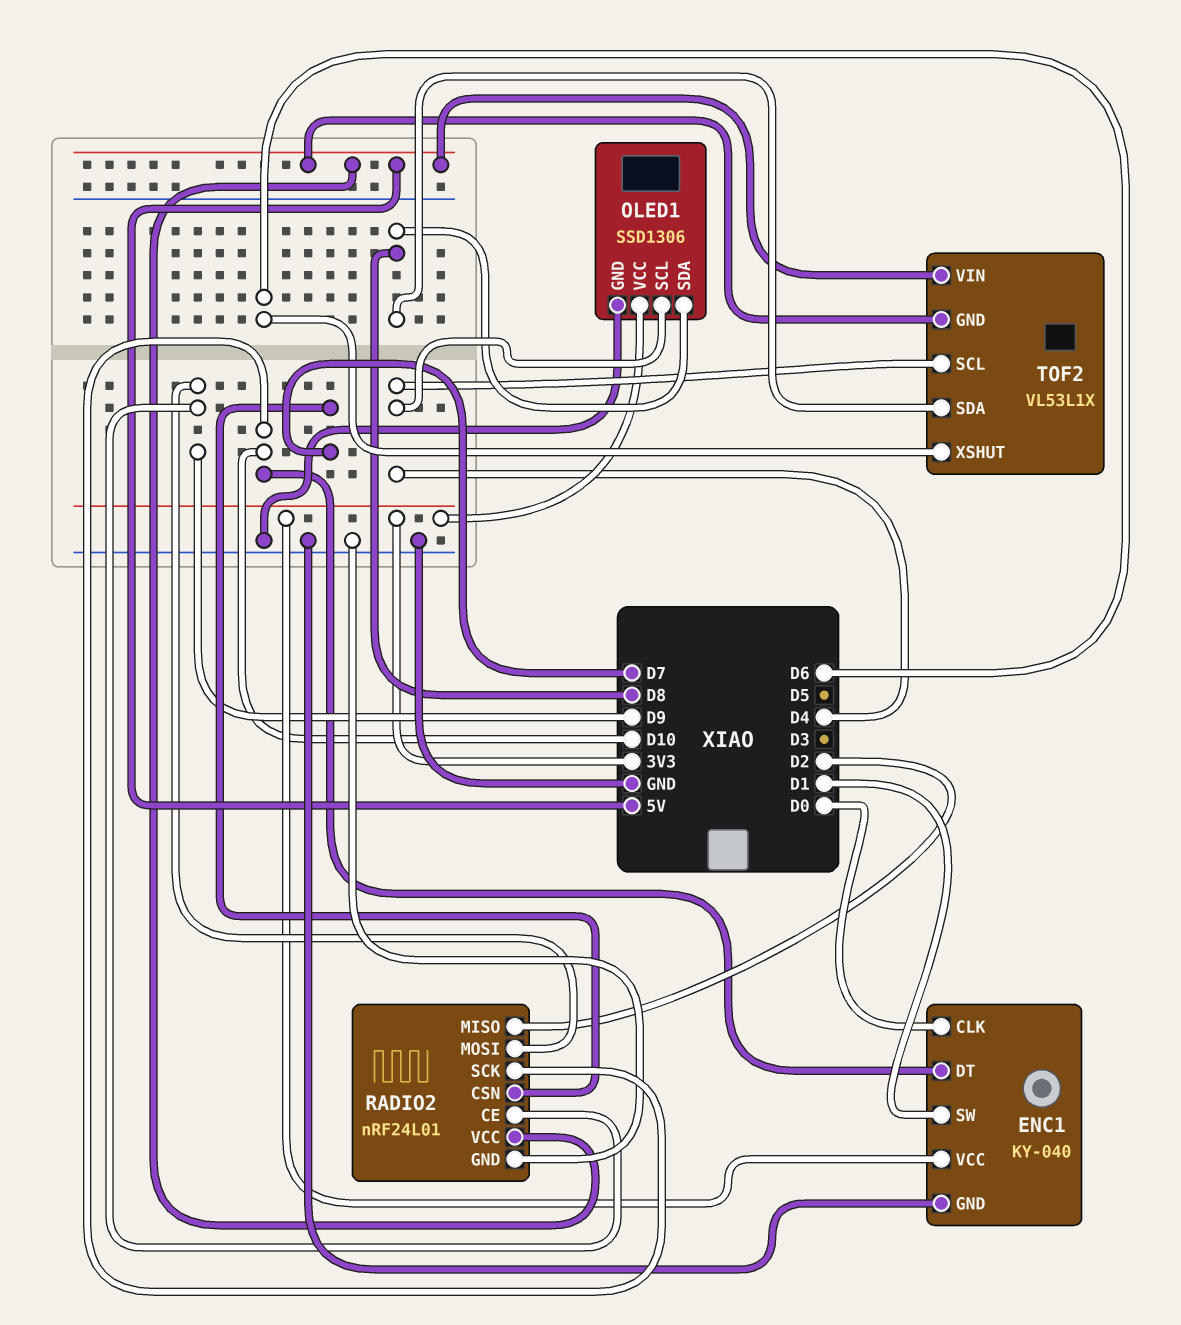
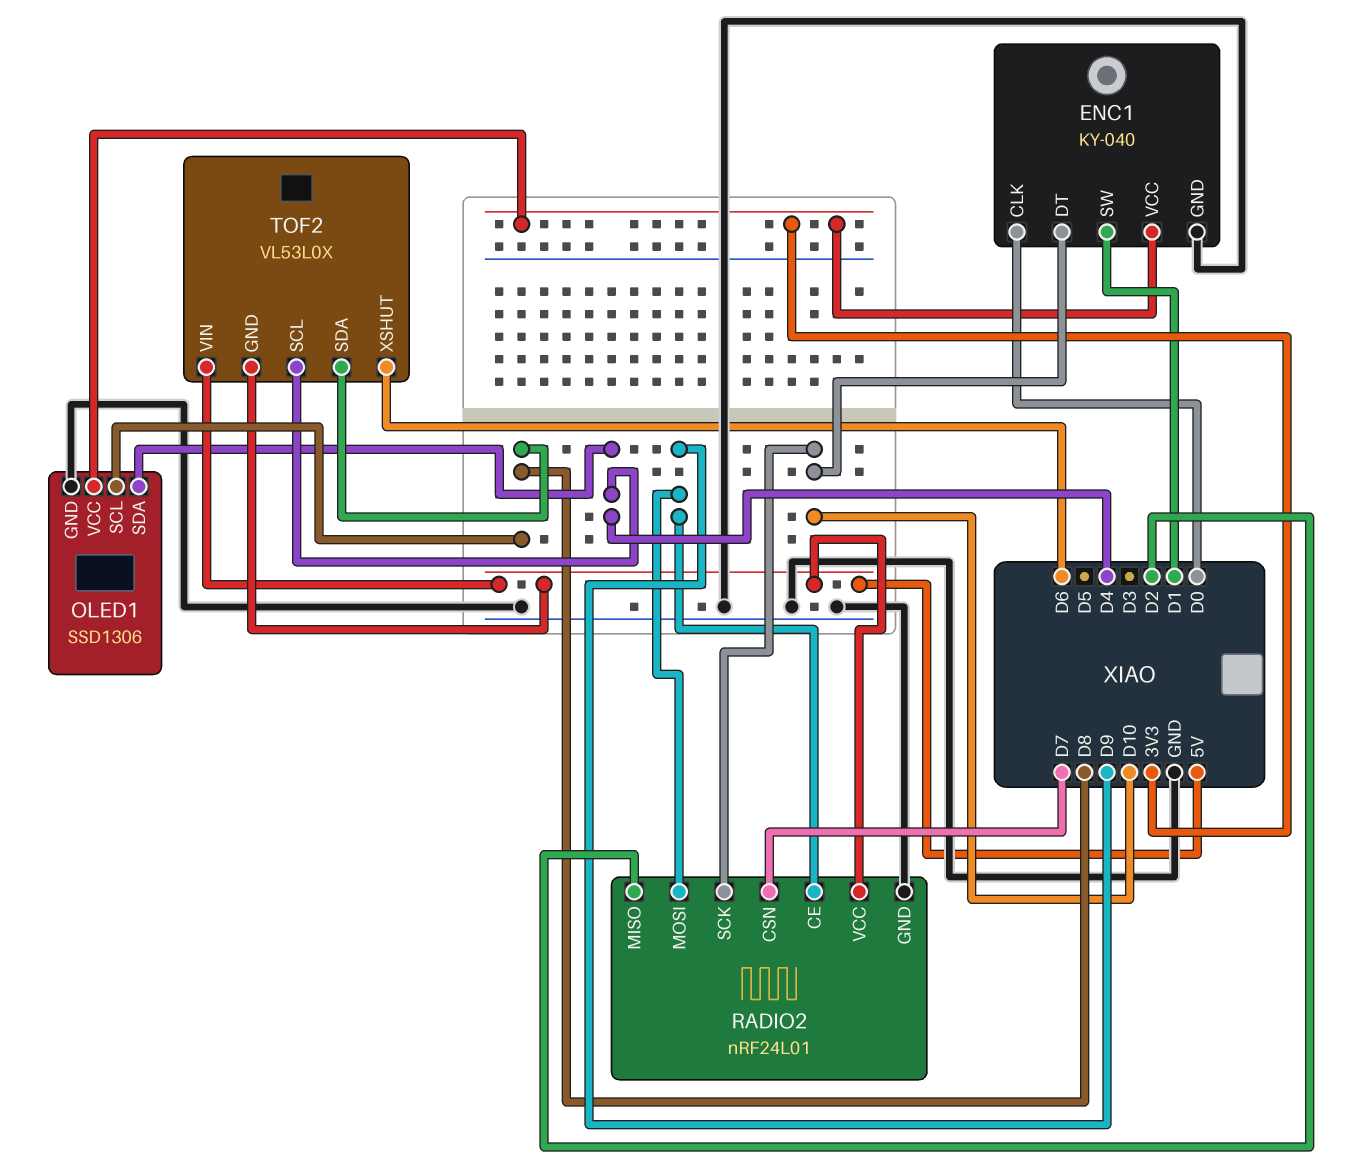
OLED1 pin SCL: D4 -> D8
OLED1 pin SDA: D8 -> D4
TOF2: VL53L1X -> VL53L0X

